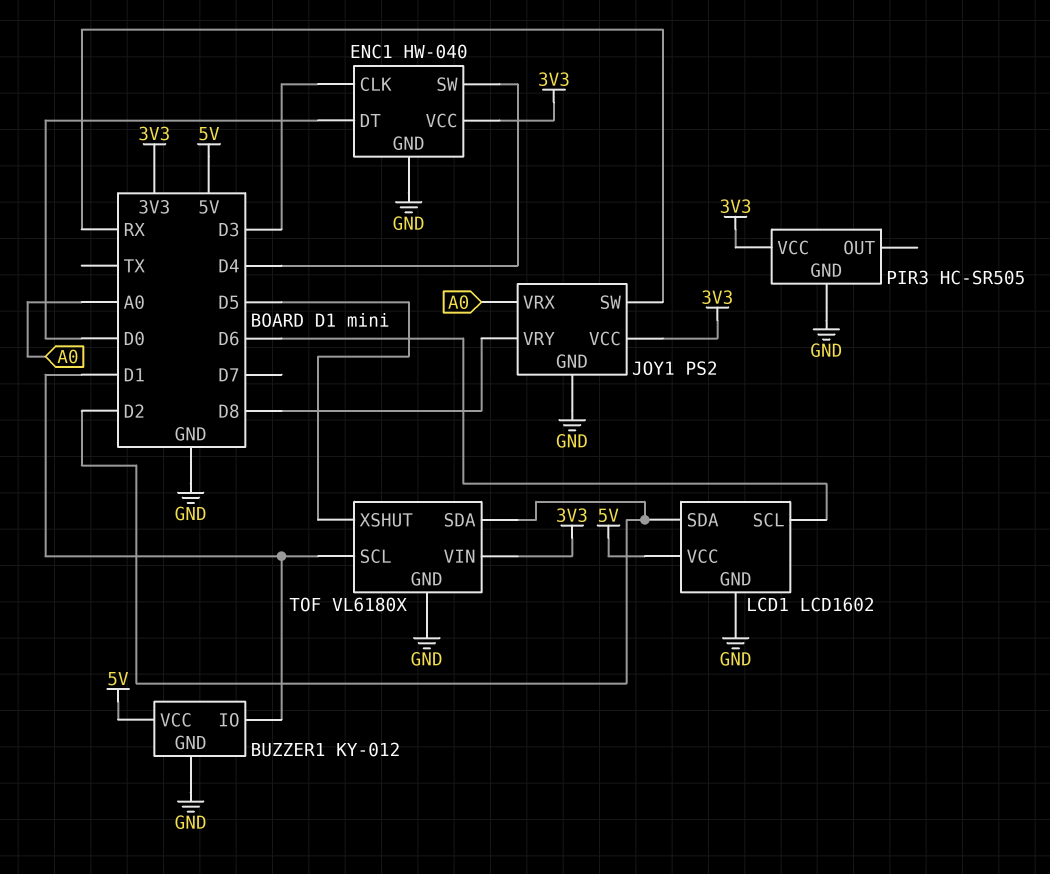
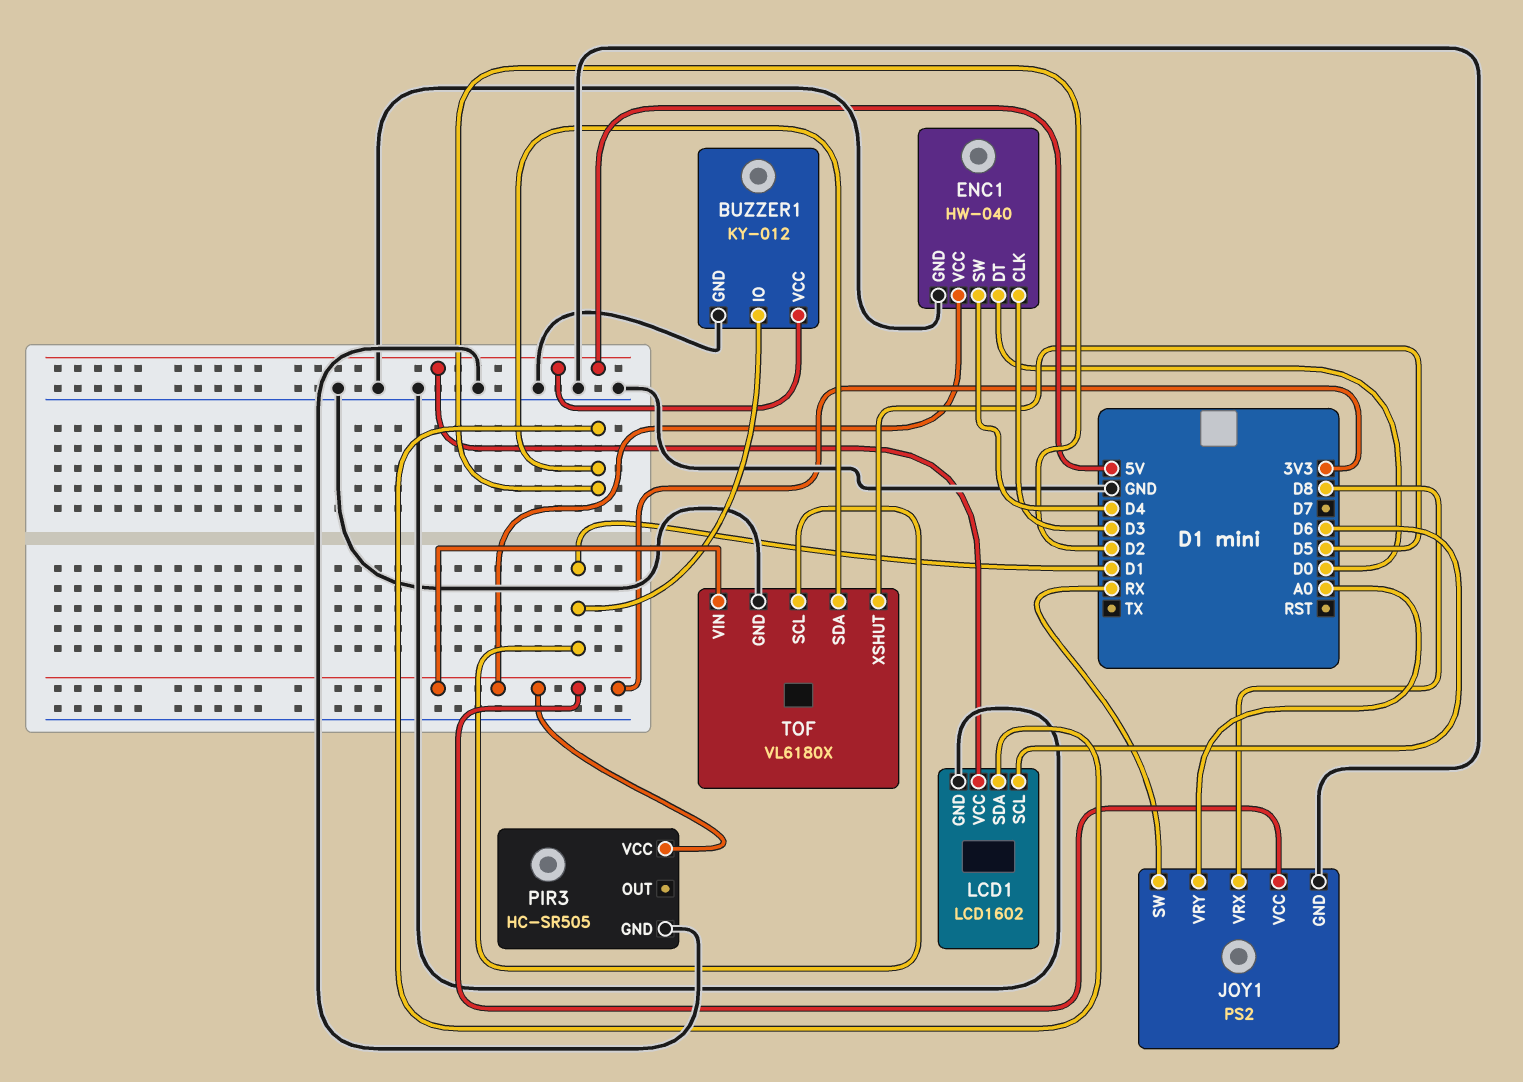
JOY1 pin VRX: A0 -> D8
JOY1 pin VRY: D8 -> A0

